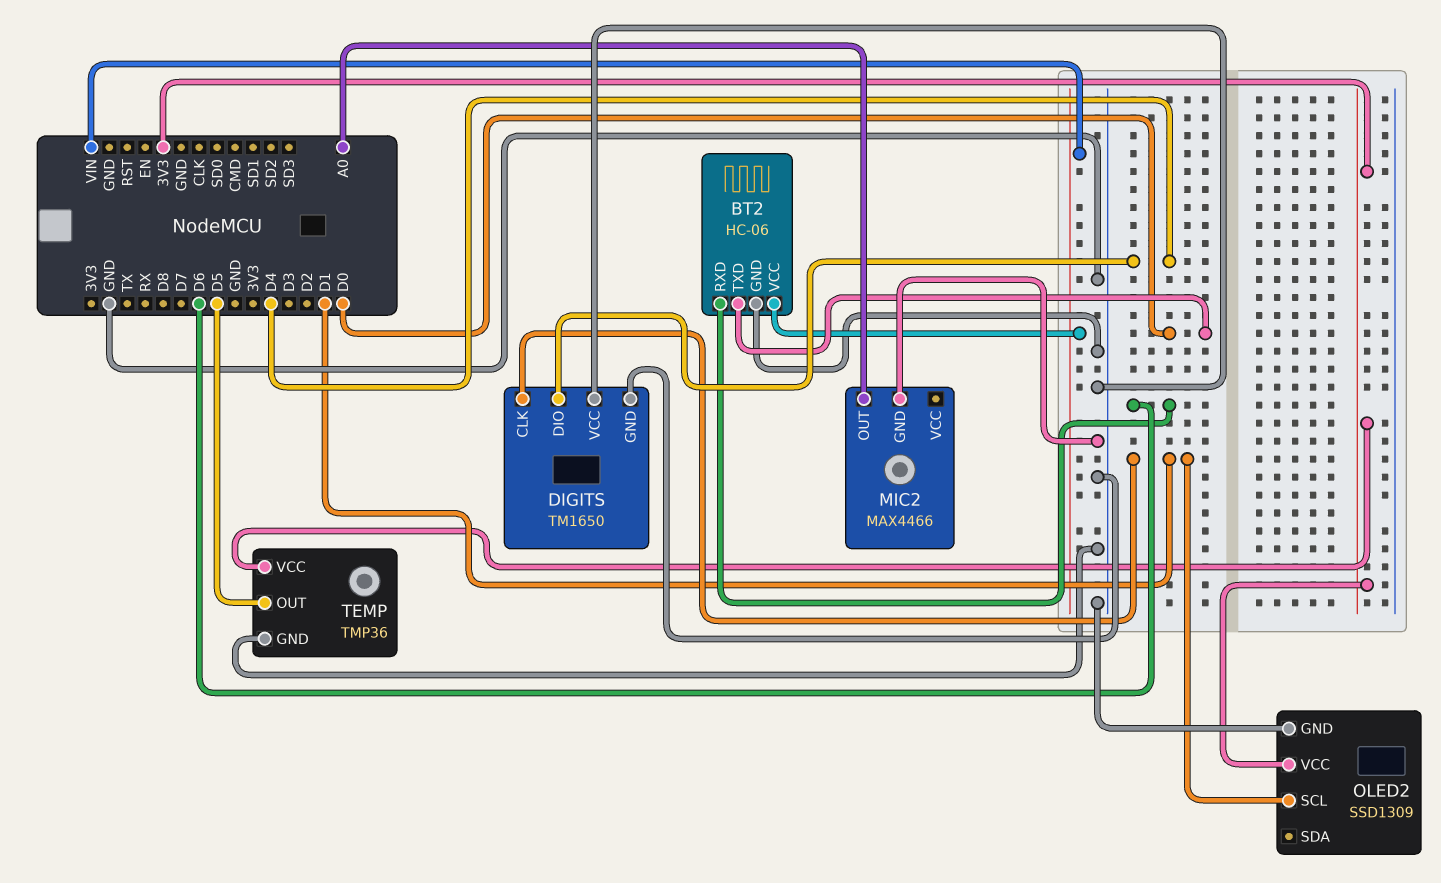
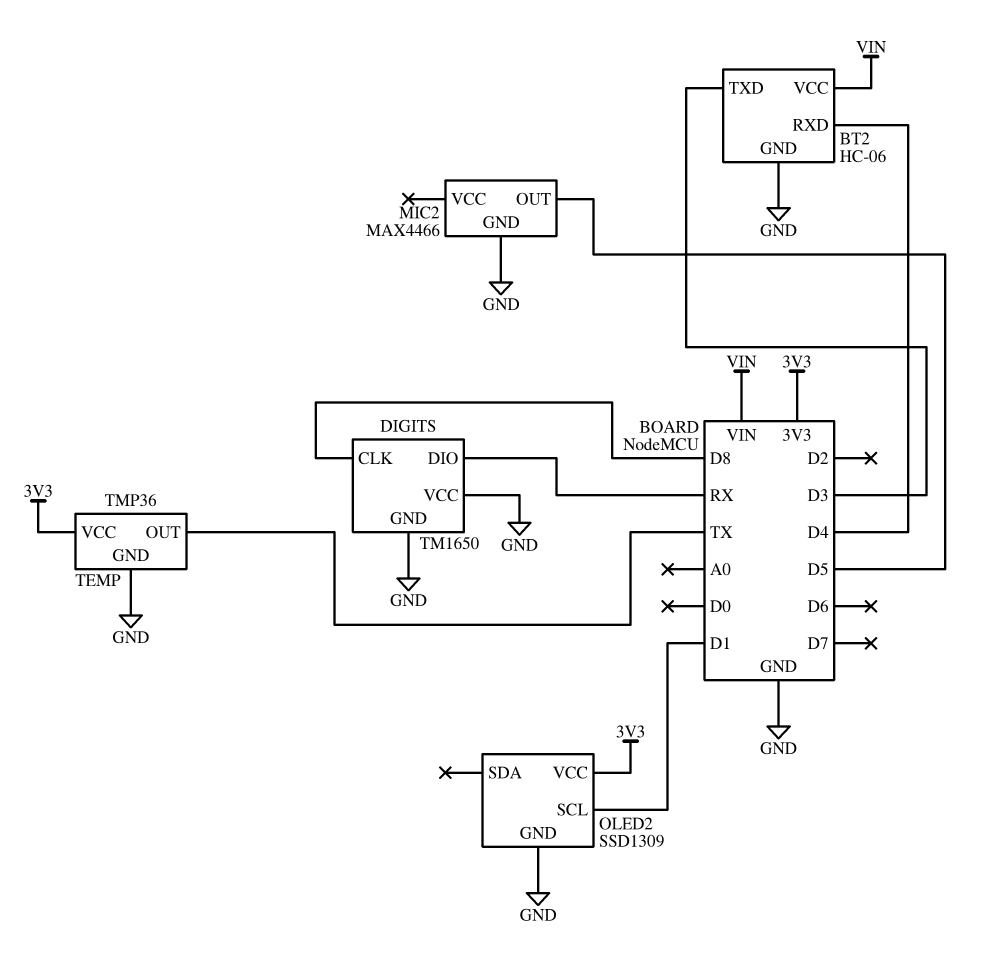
BT2 pin RXD: D6 -> D4
BT2 pin TXD: D0 -> D3
DIGITS pin CLK: D1 -> D8
DIGITS pin DIO: D4 -> RX
MIC2 pin OUT: A0 -> D5
TEMP pin OUT: D5 -> TX

